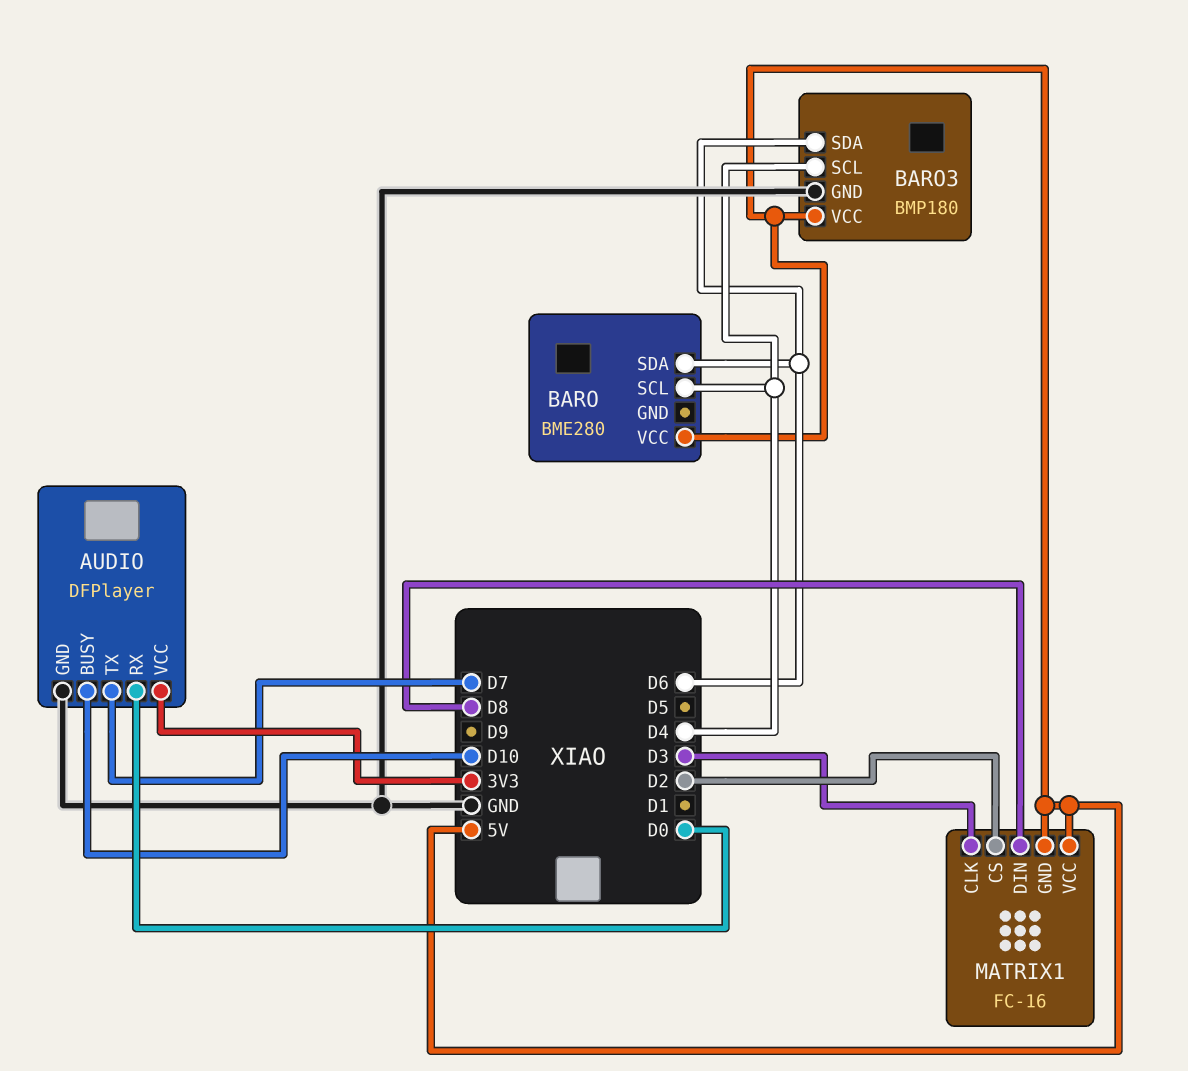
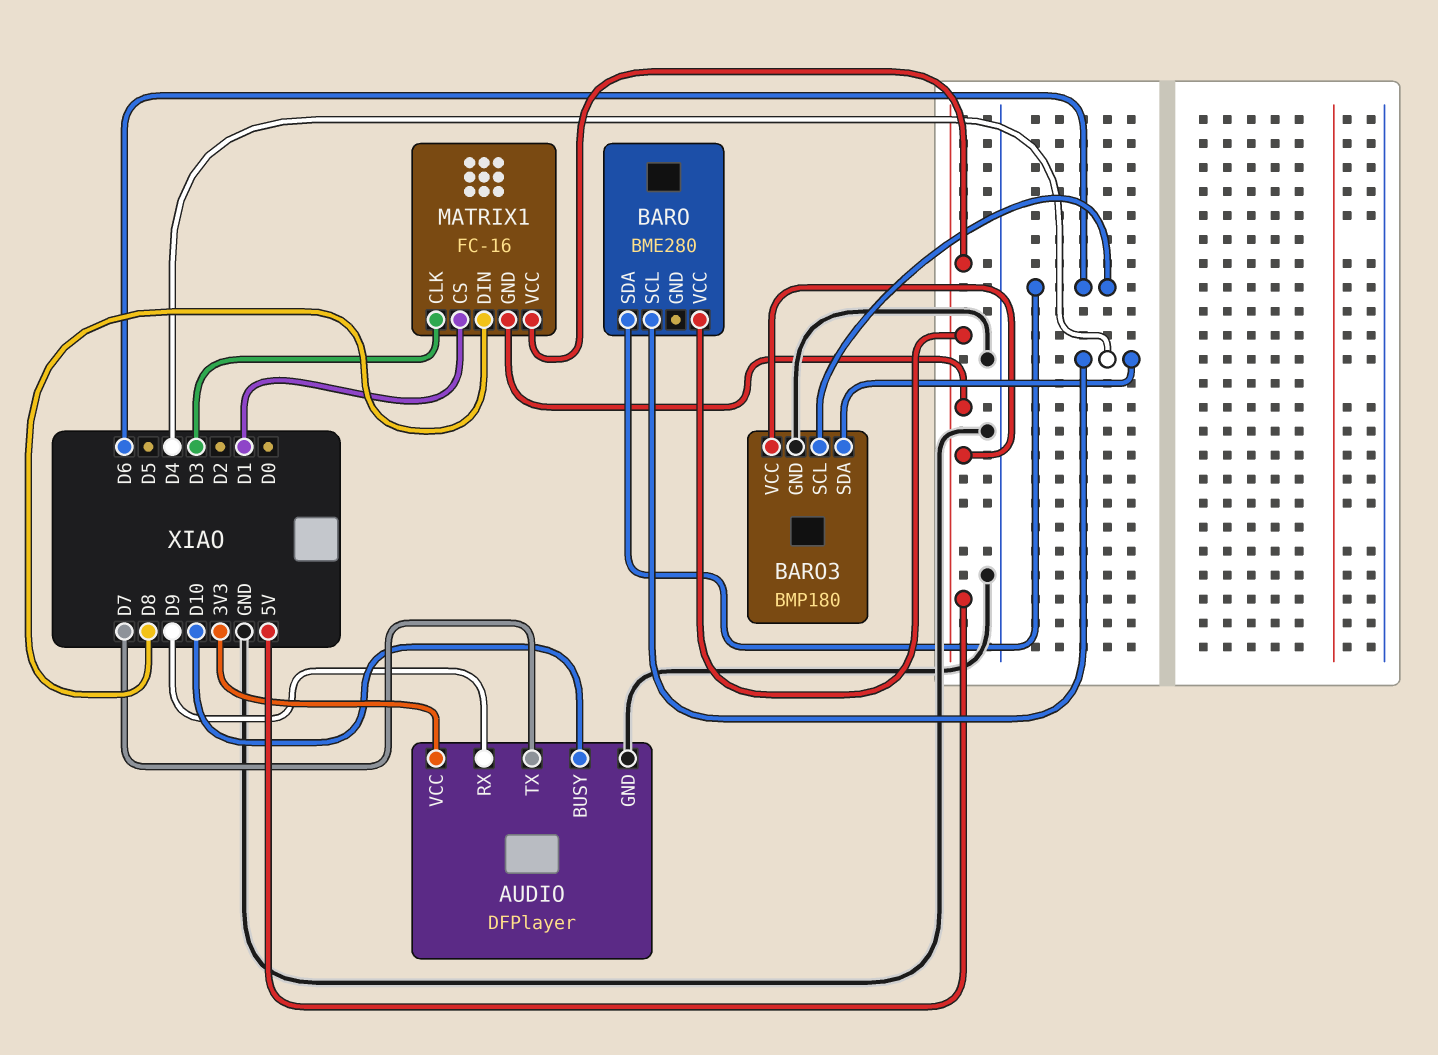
AUDIO pin RX: D0 -> D9
BARO3 pin SCL: D4 -> D6
BARO3 pin SDA: D6 -> D4
MATRIX1 pin CS: D2 -> D1

